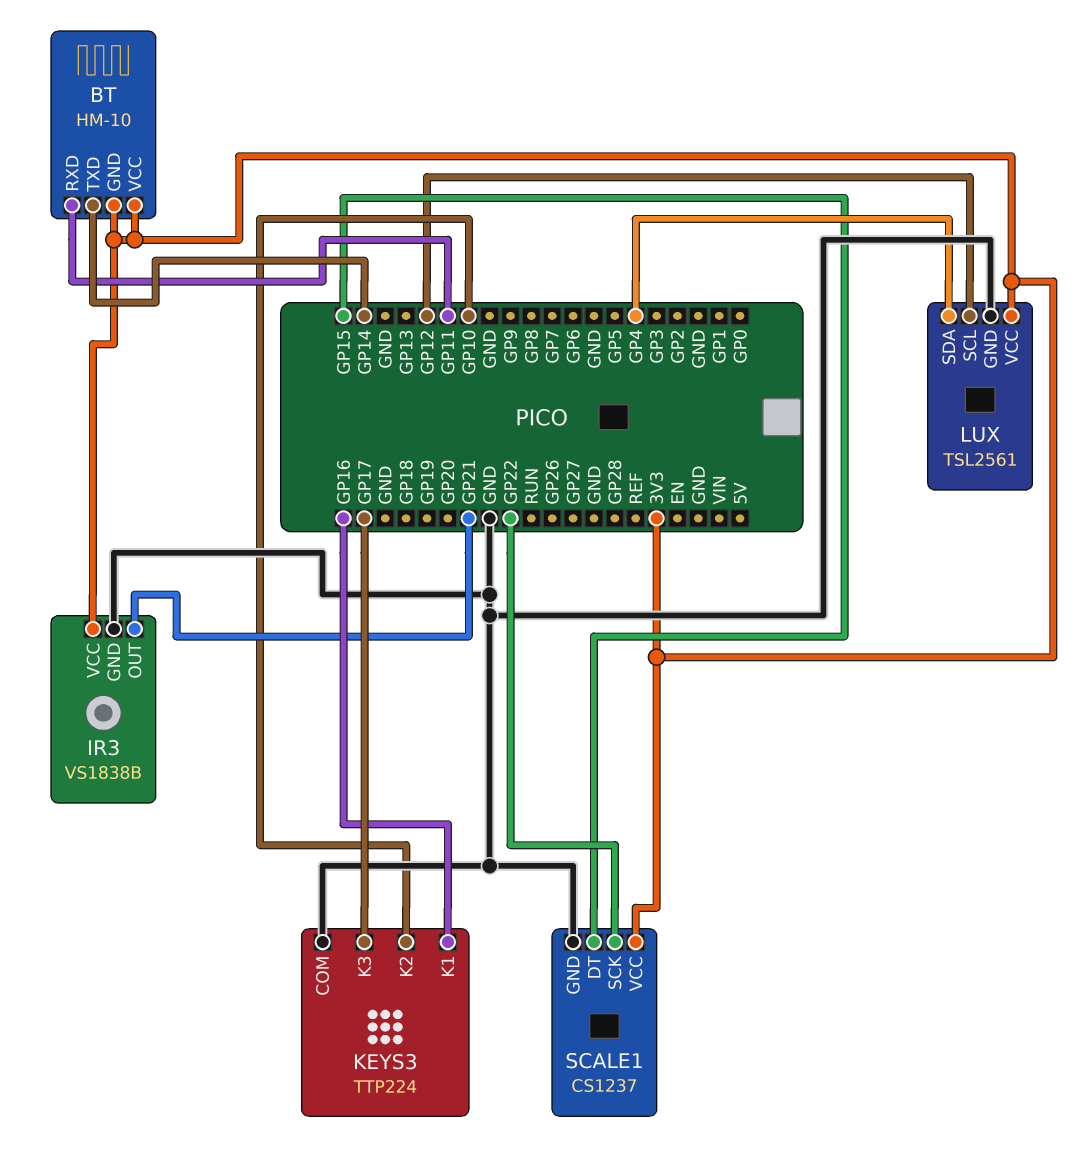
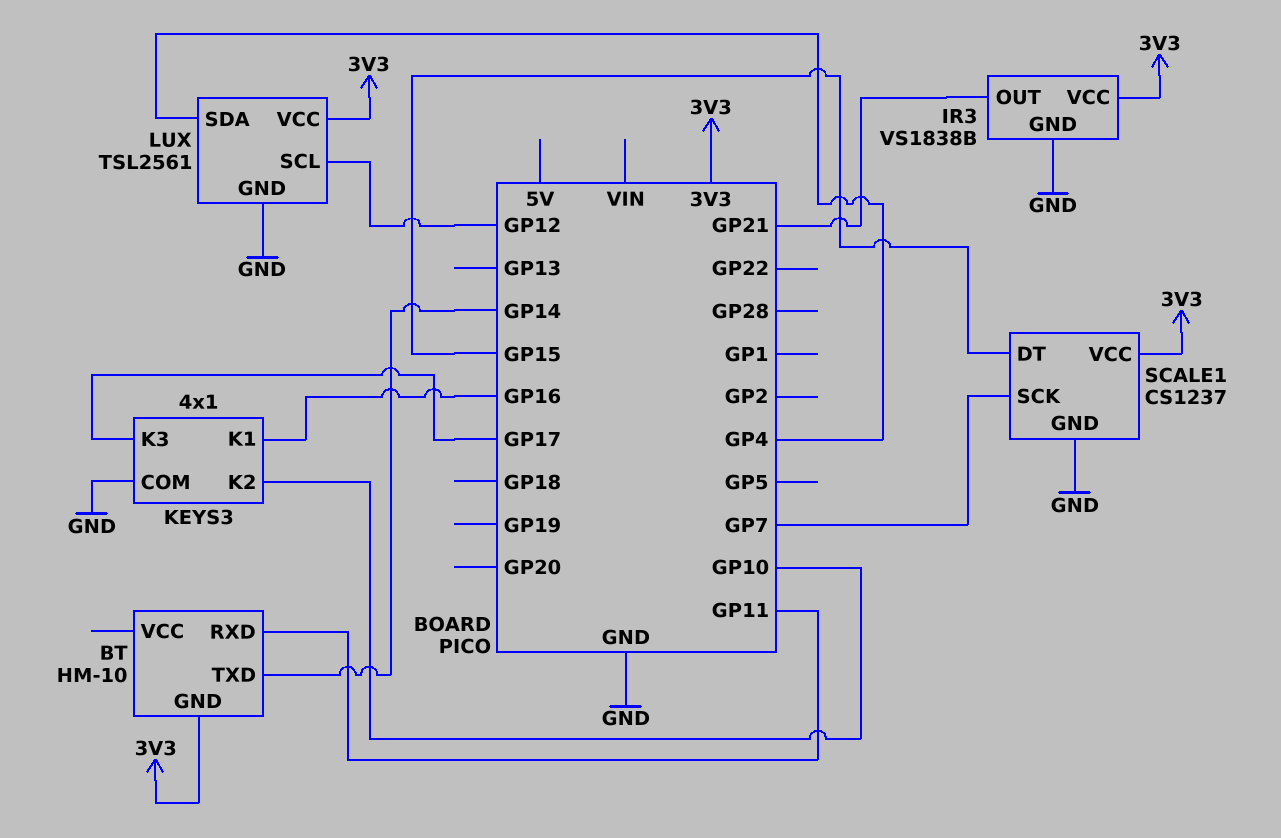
BT pin VCC: 3V3 -> none
KEYS3: TTP224 -> 4x1
SCALE1 pin SCK: GP22 -> GP7

